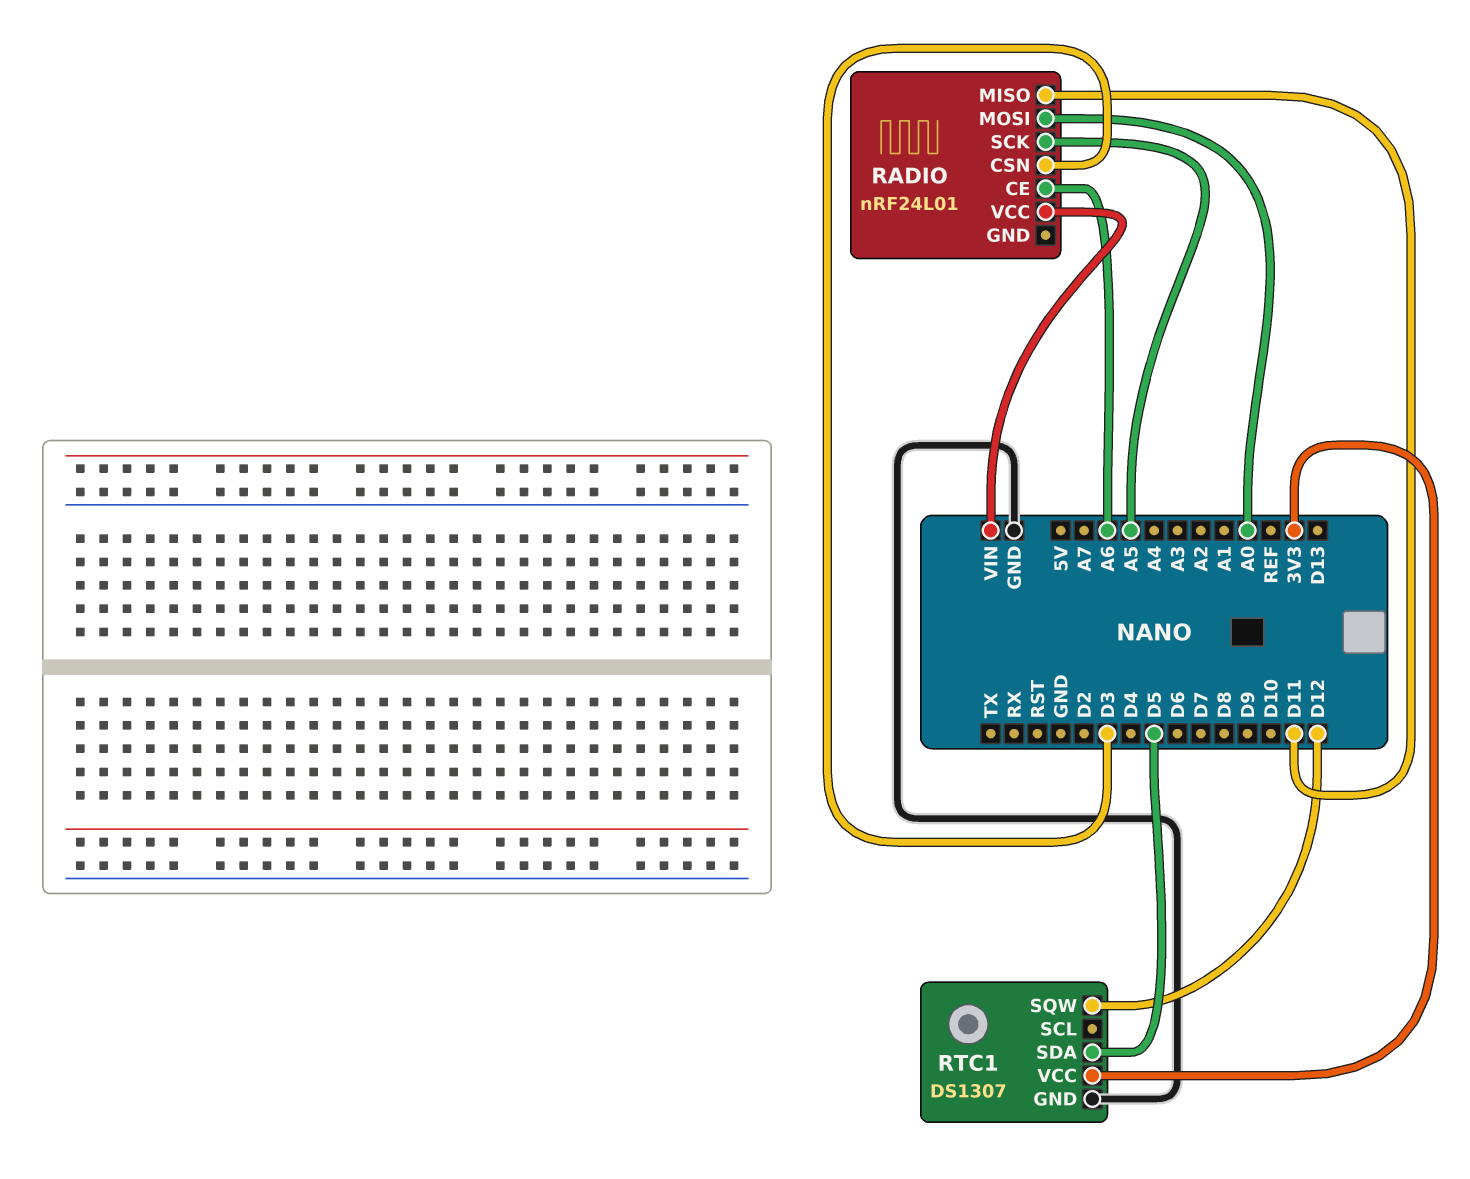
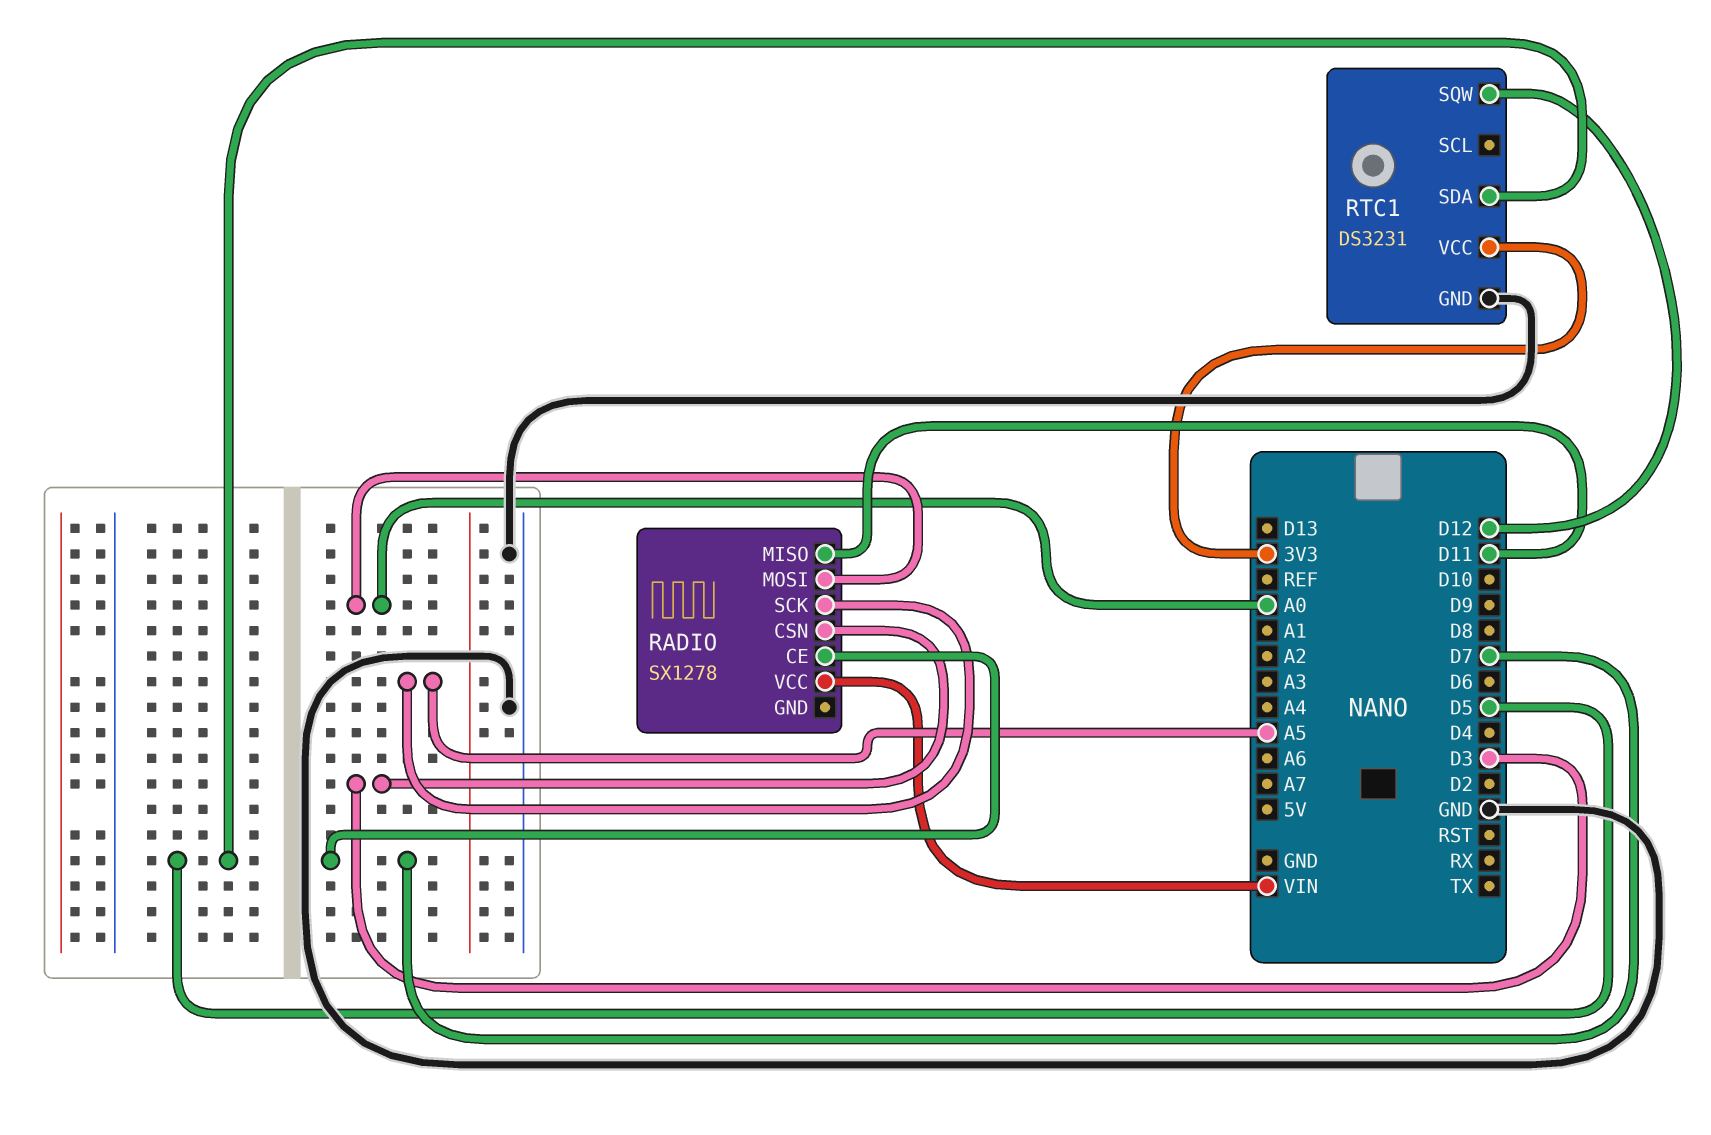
RADIO: nRF24L01 -> SX1278
RADIO pin CE: A6 -> D7
RTC1: DS1307 -> DS3231

